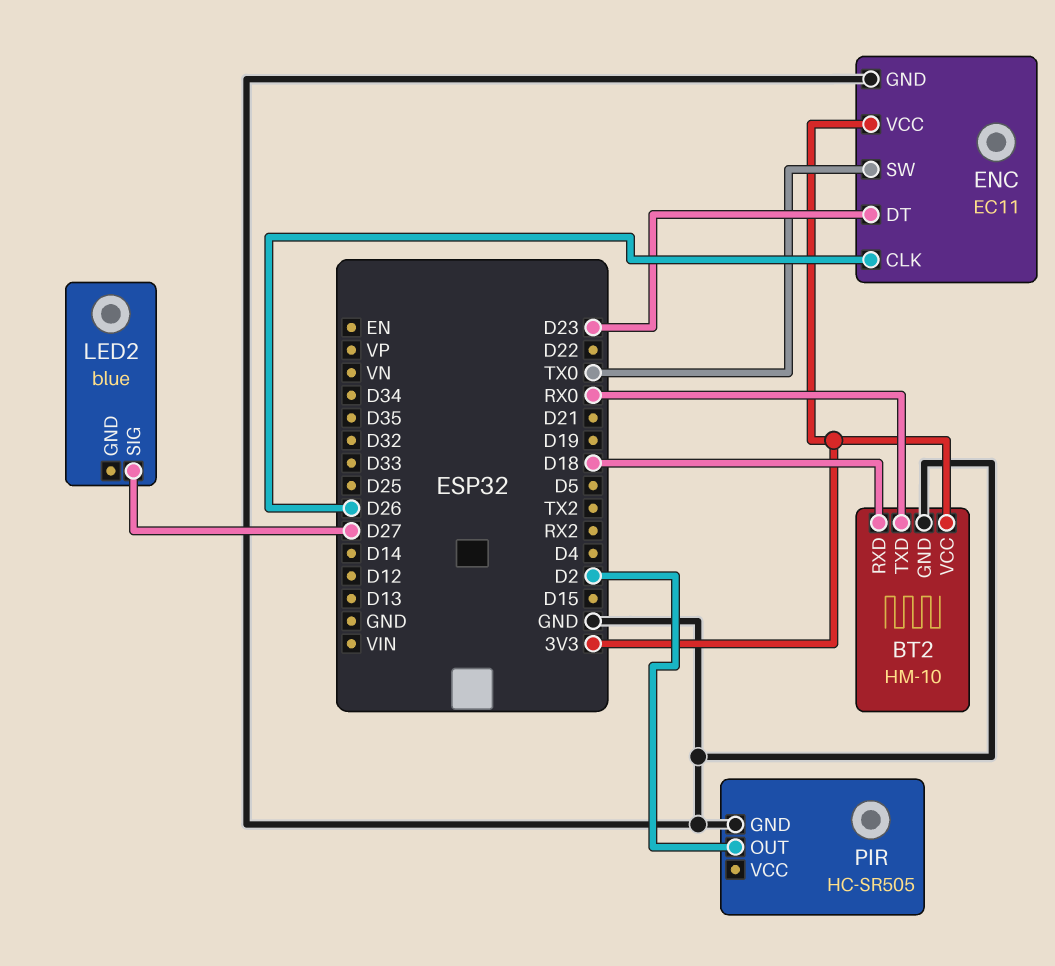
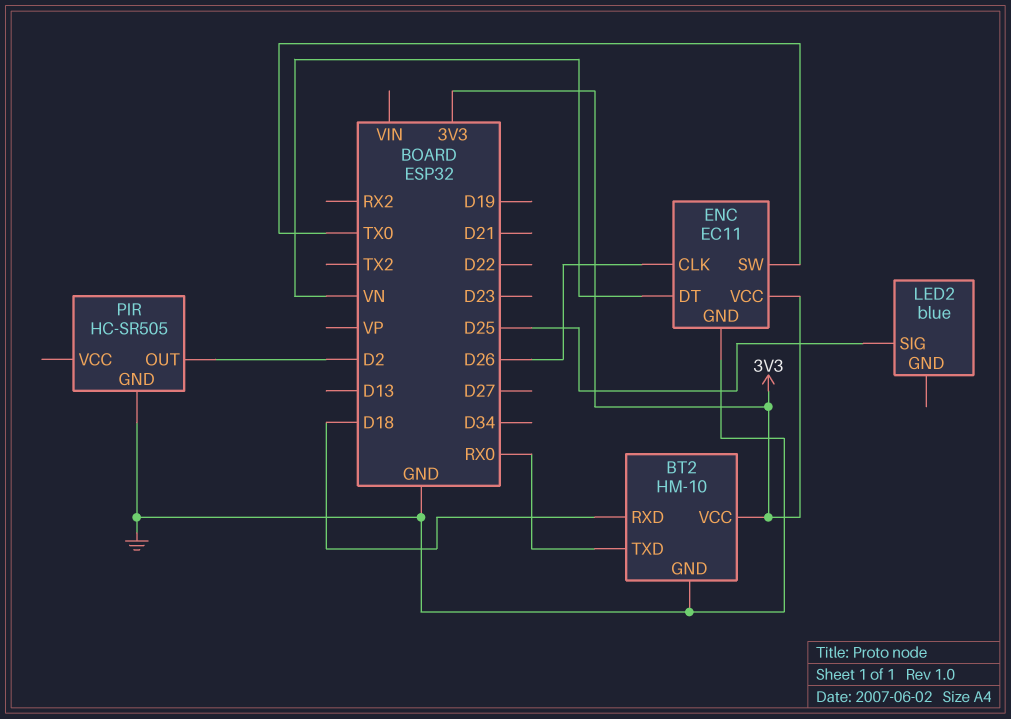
ENC pin DT: D23 -> VN
LED2 pin SIG: D27 -> D25

